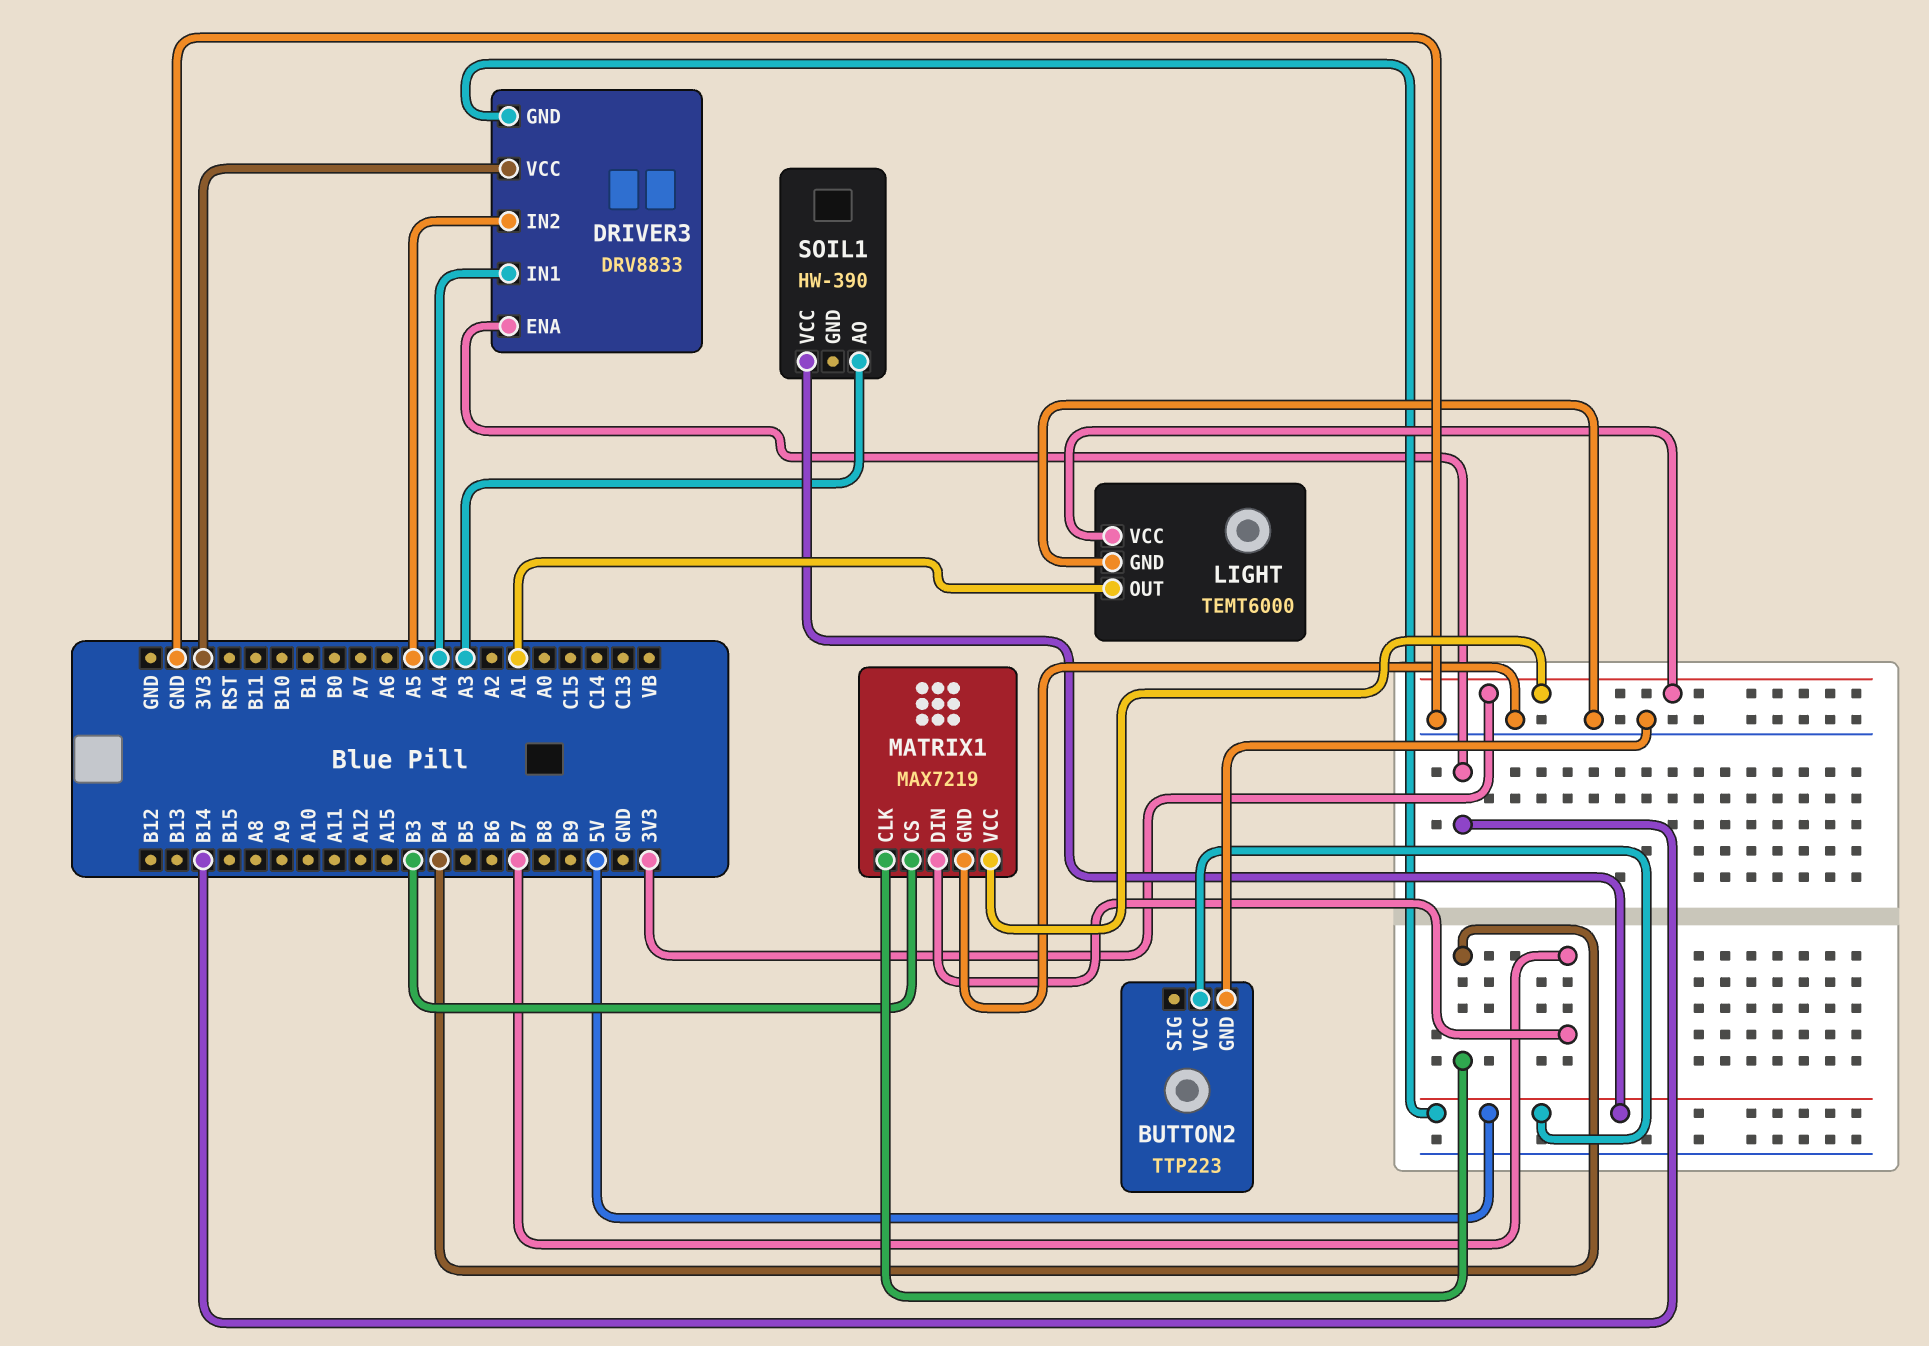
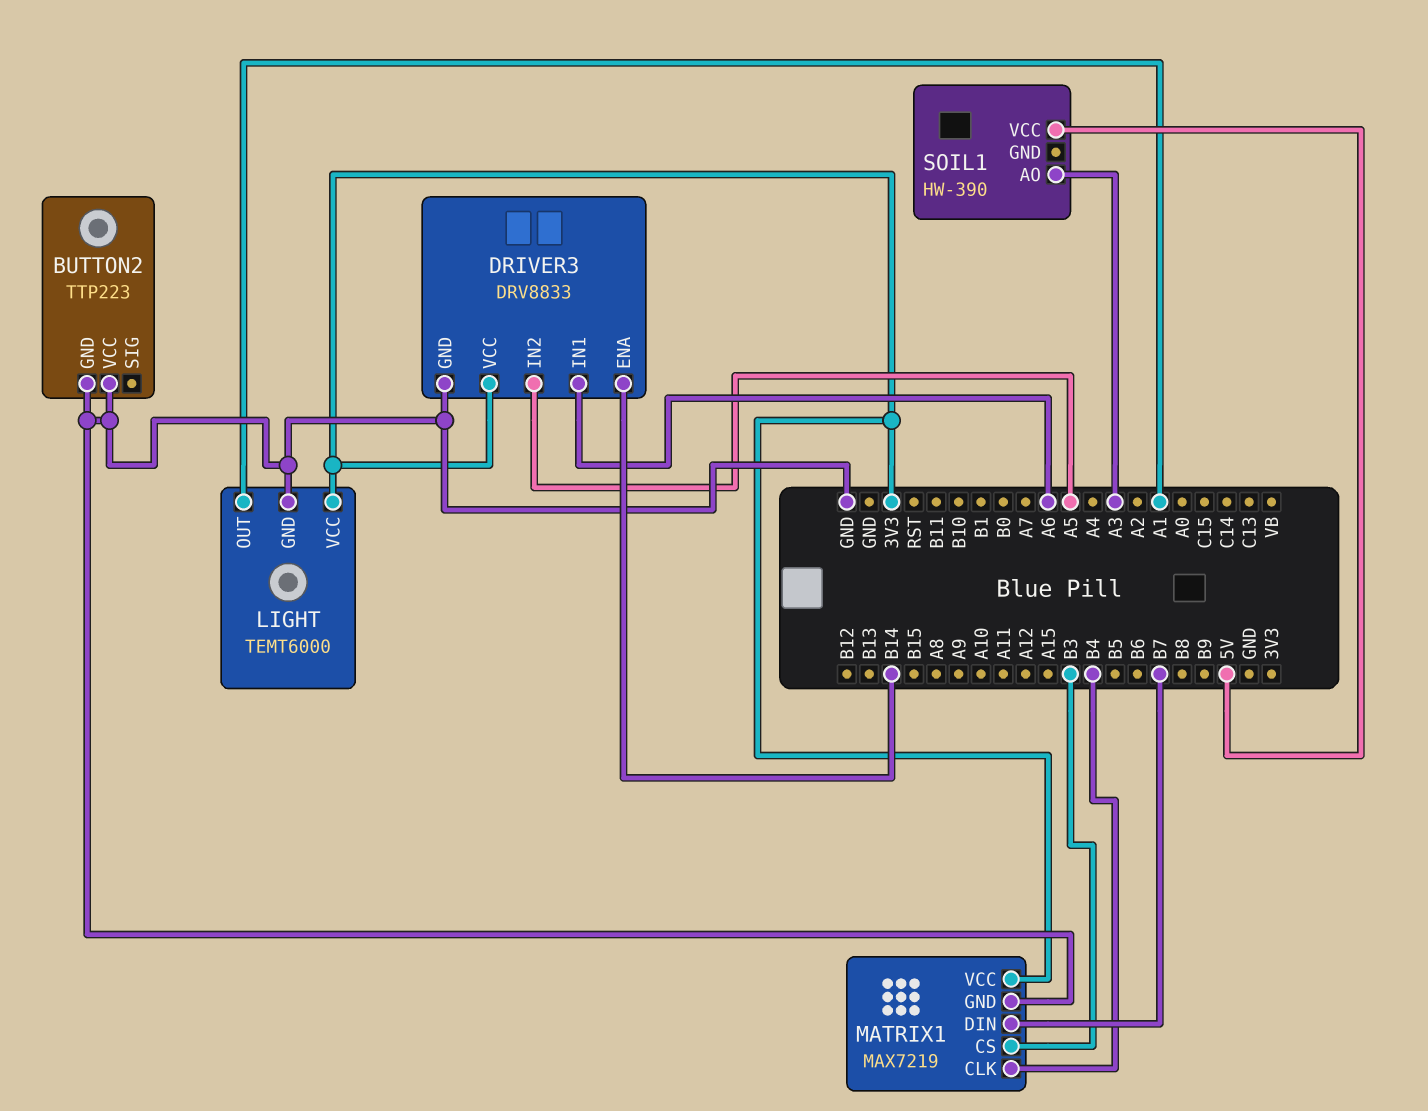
BUTTON2 pin VCC: 5V -> GND
DRIVER3 pin GND: 5V -> GND
DRIVER3 pin IN1: A4 -> A6

